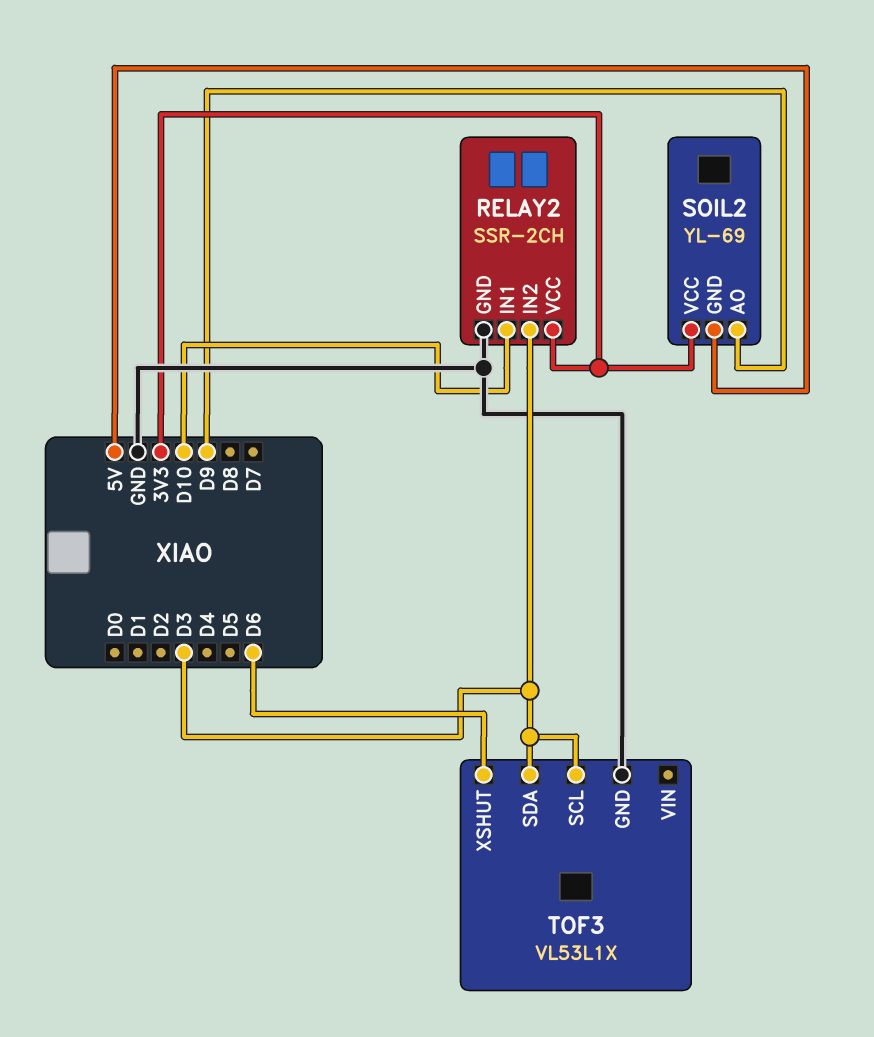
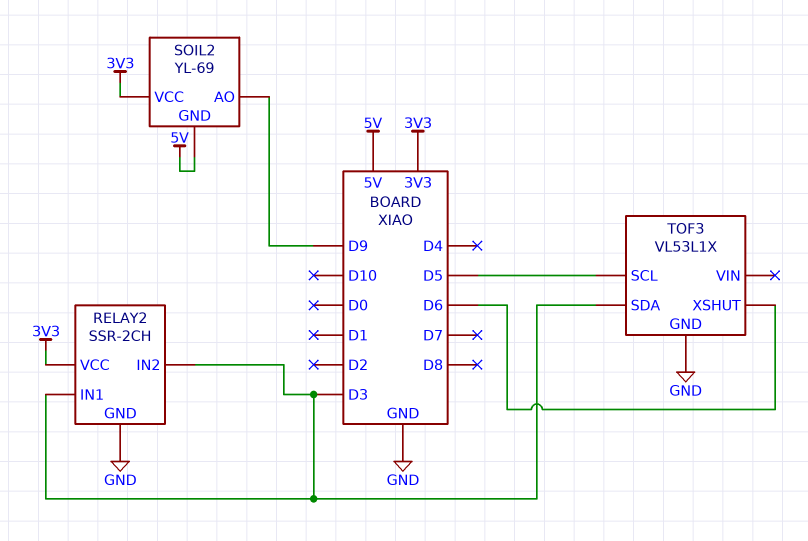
RELAY2 pin IN1: D10 -> D3
TOF3 pin SCL: D3 -> D5

